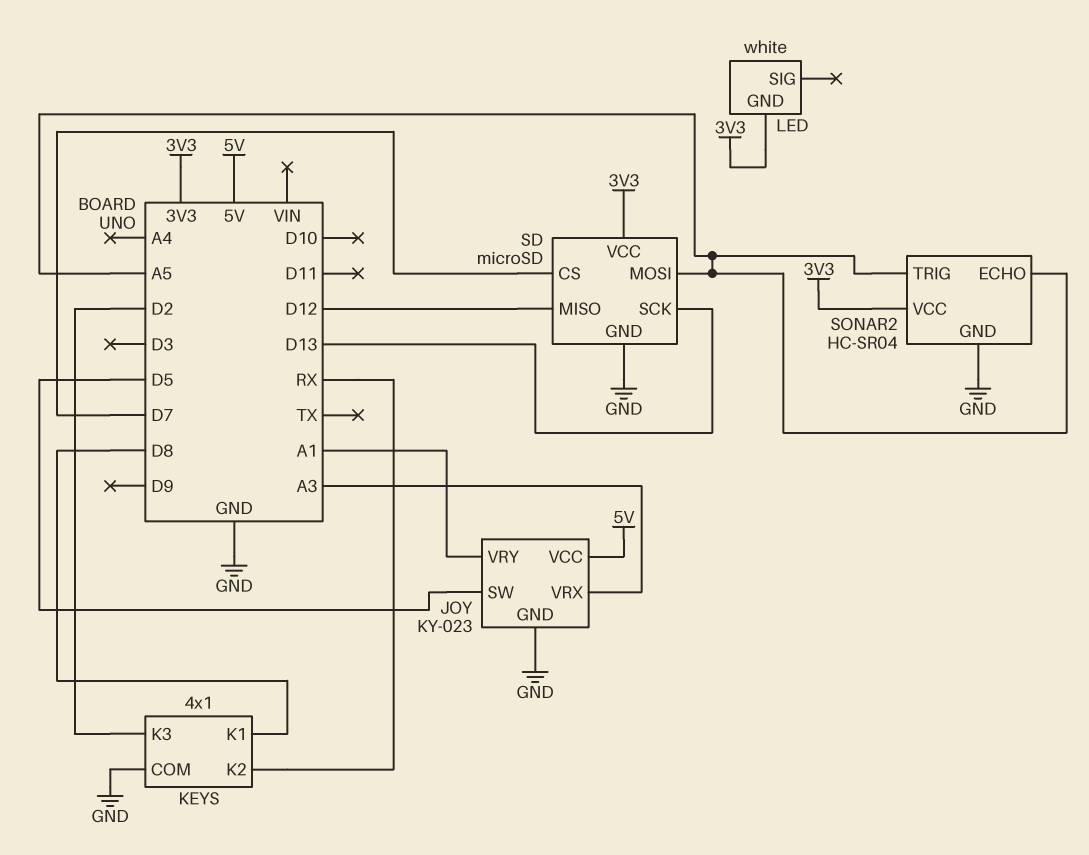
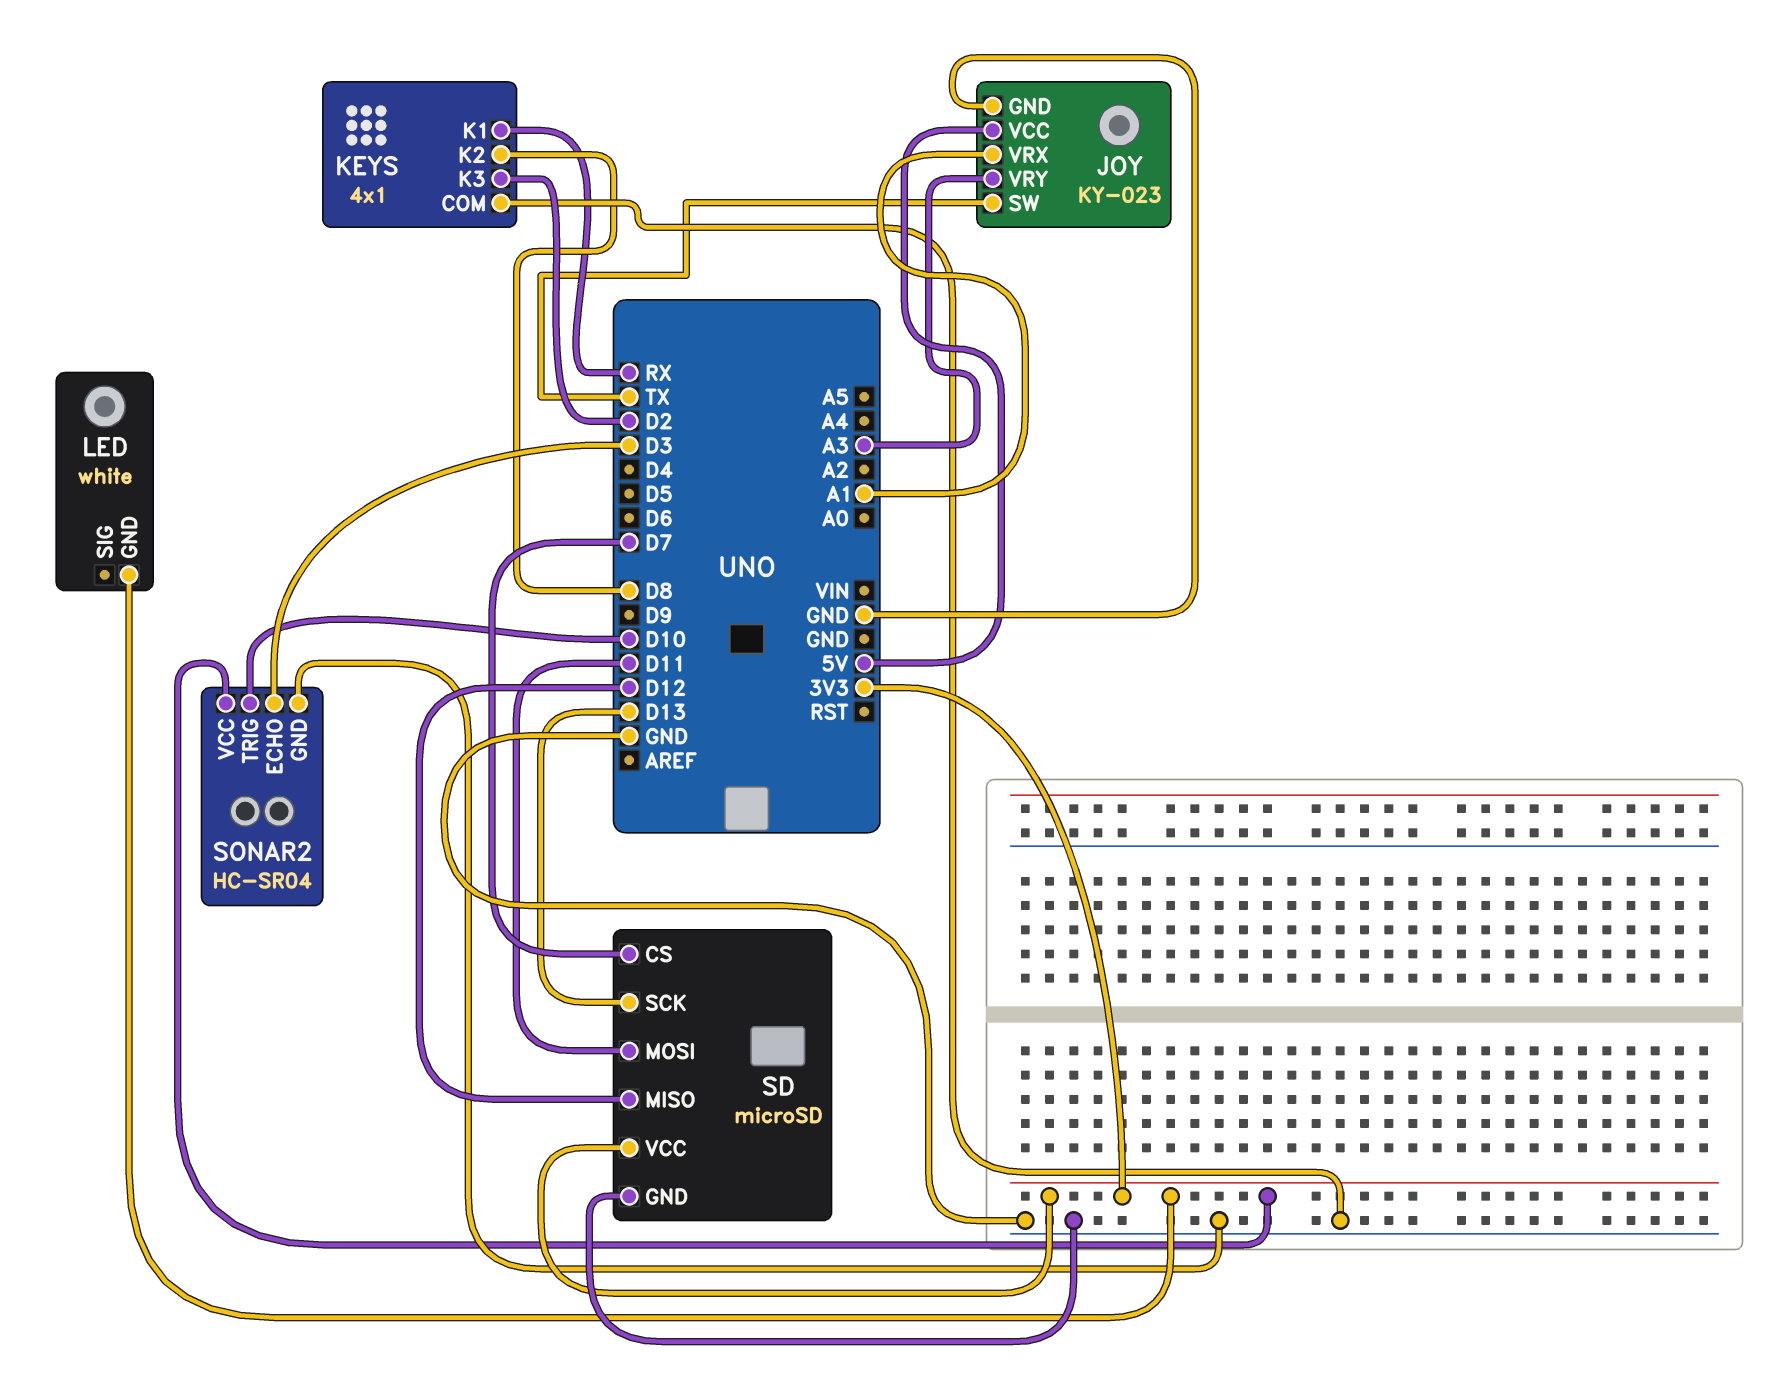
JOY pin SW: D5 -> TX
JOY pin VRX: A3 -> A1
JOY pin VRY: A1 -> A3
KEYS pin K1: D8 -> RX
KEYS pin K2: RX -> D8
SD pin MOSI: A5 -> D11
SONAR2 pin ECHO: A5 -> D3
SONAR2 pin TRIG: A5 -> D10

